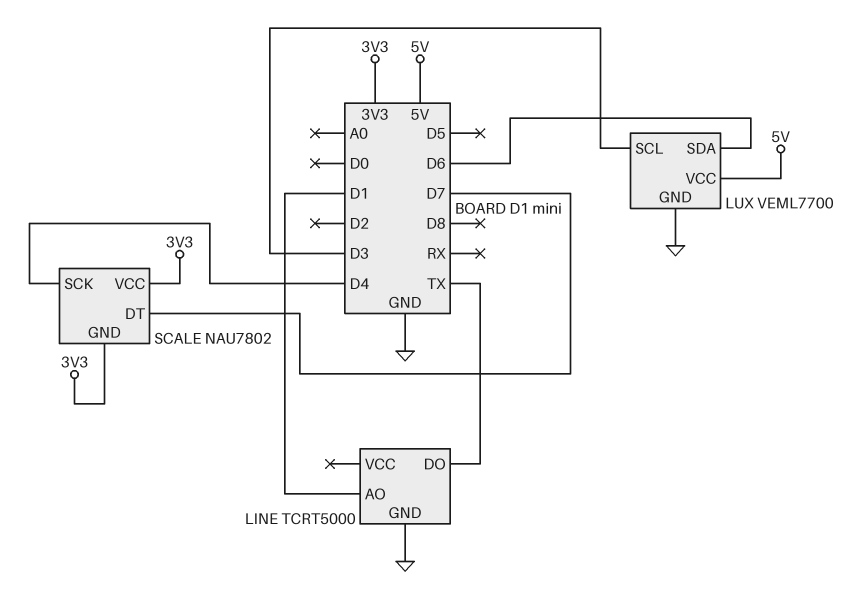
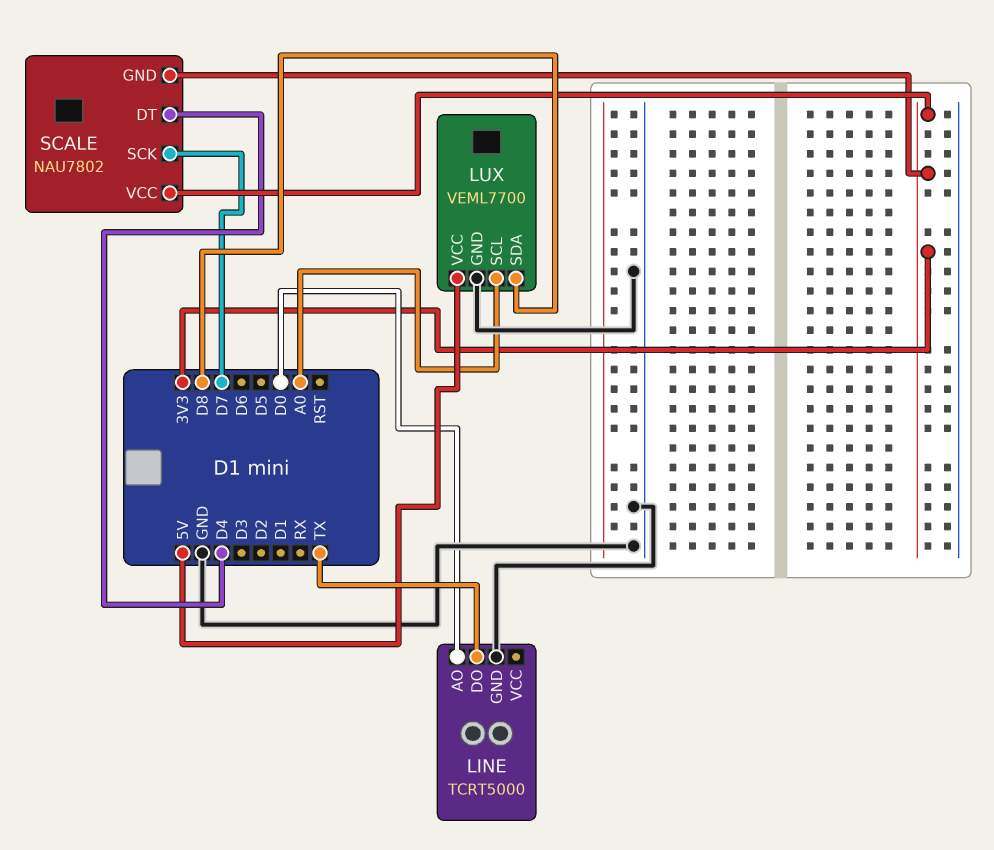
LINE pin AO: D1 -> D0
LUX pin SCL: D3 -> A0
LUX pin SDA: D6 -> D8
SCALE pin DT: D7 -> D4
SCALE pin SCK: D4 -> D7

